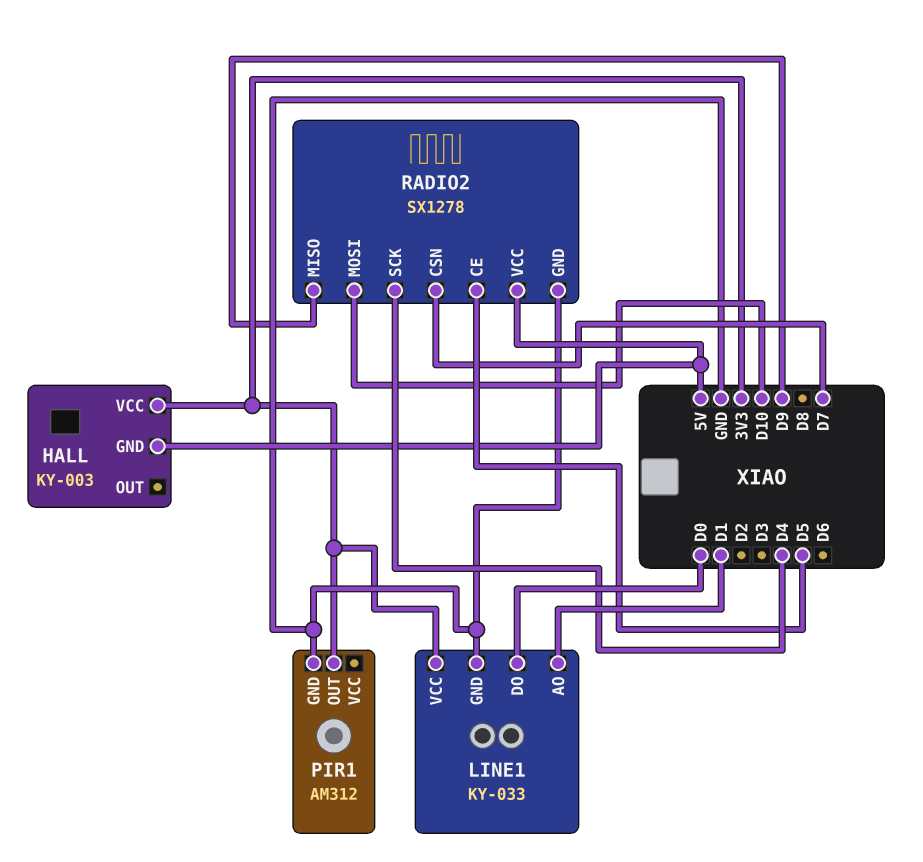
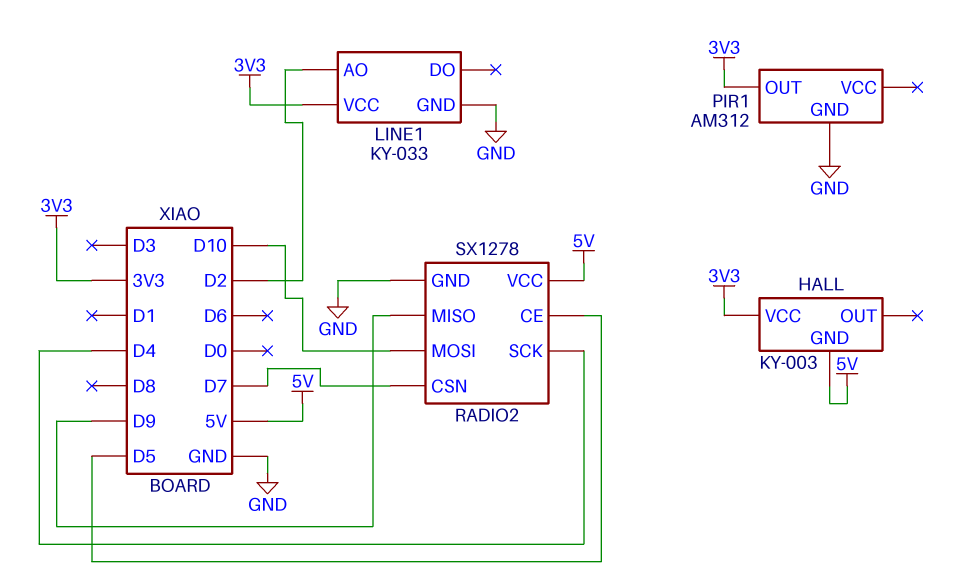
LINE1 pin AO: D1 -> D2
LINE1 pin DO: D0 -> none

